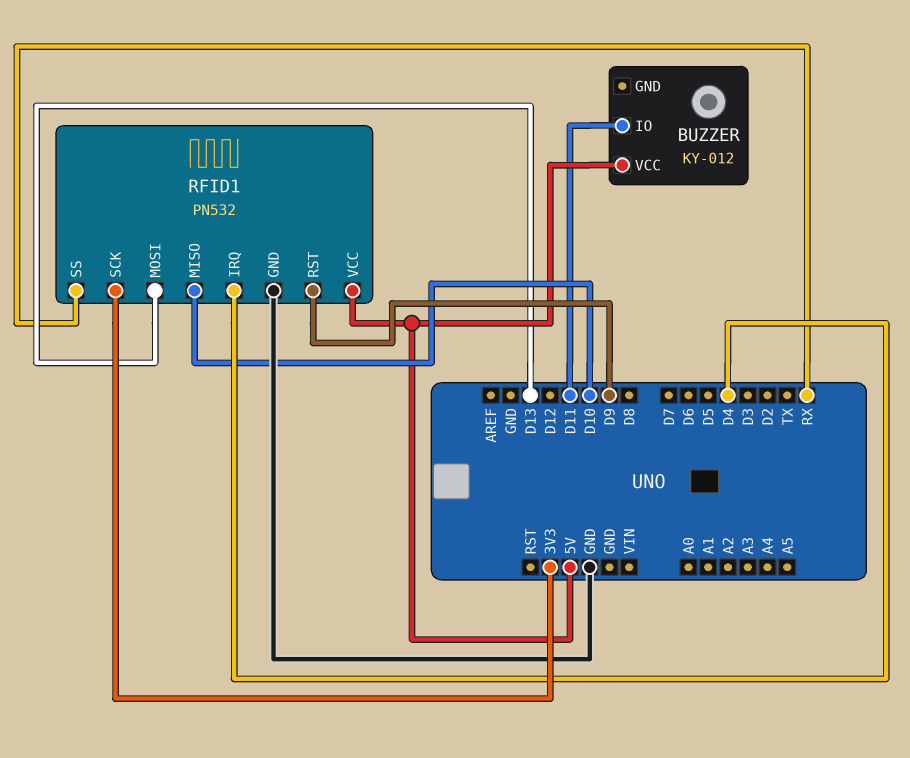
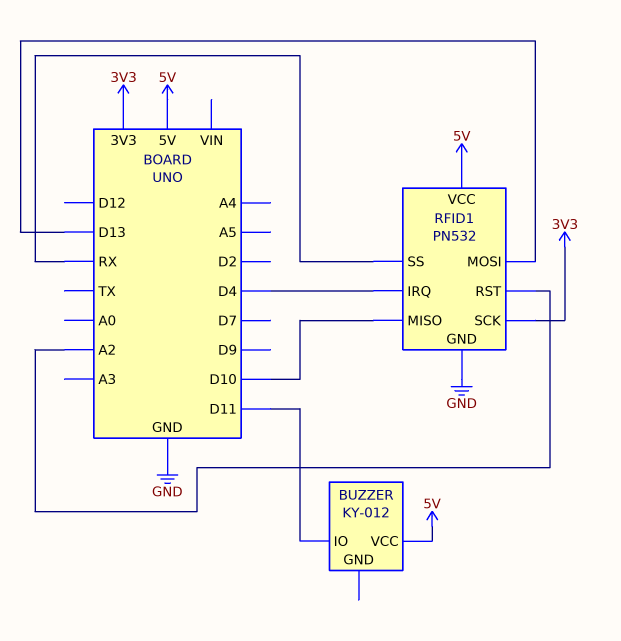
RFID1 pin RST: D9 -> A2

